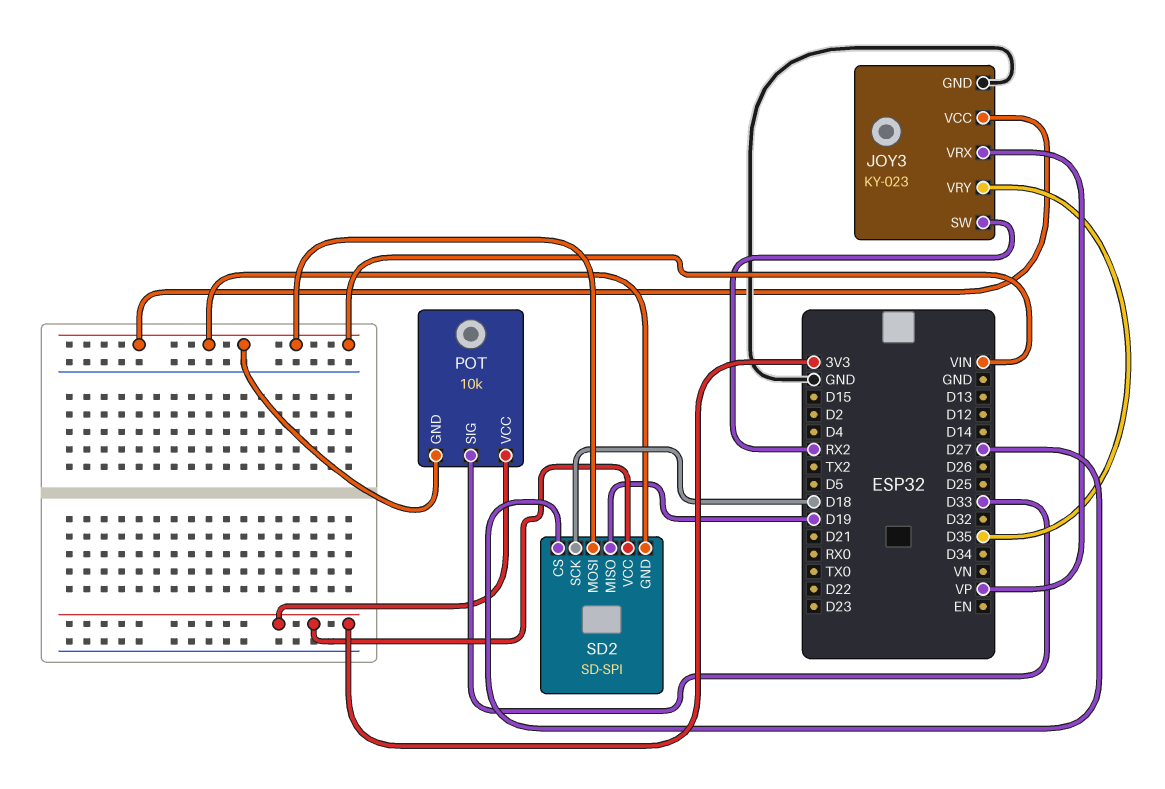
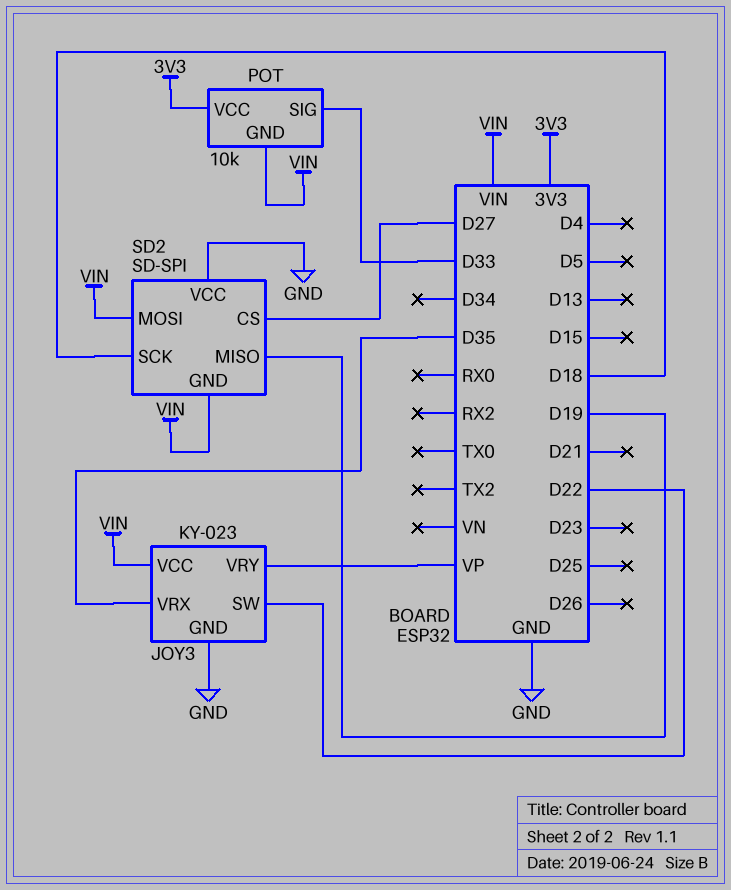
JOY3 pin SW: RX2 -> D22
JOY3 pin VRX: VP -> D35
JOY3 pin VRY: D35 -> VP
SD2 pin VCC: 3V3 -> GND

